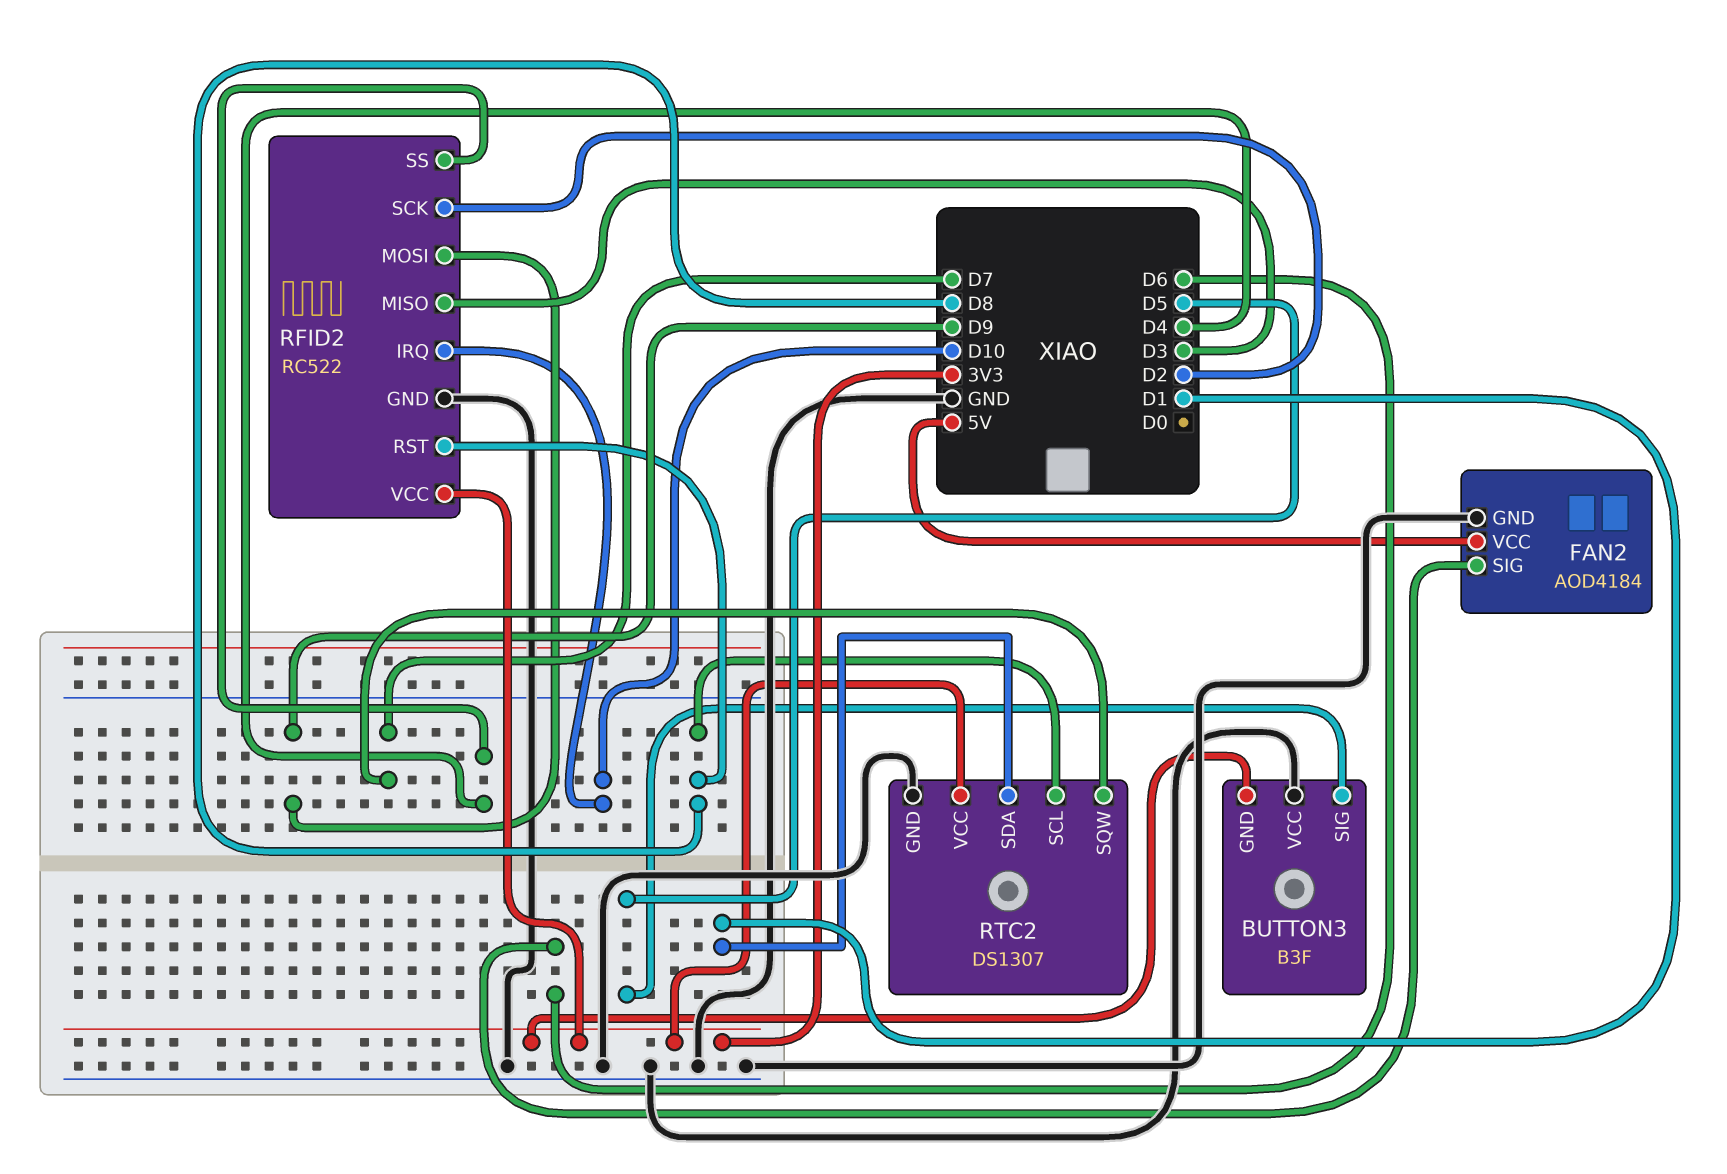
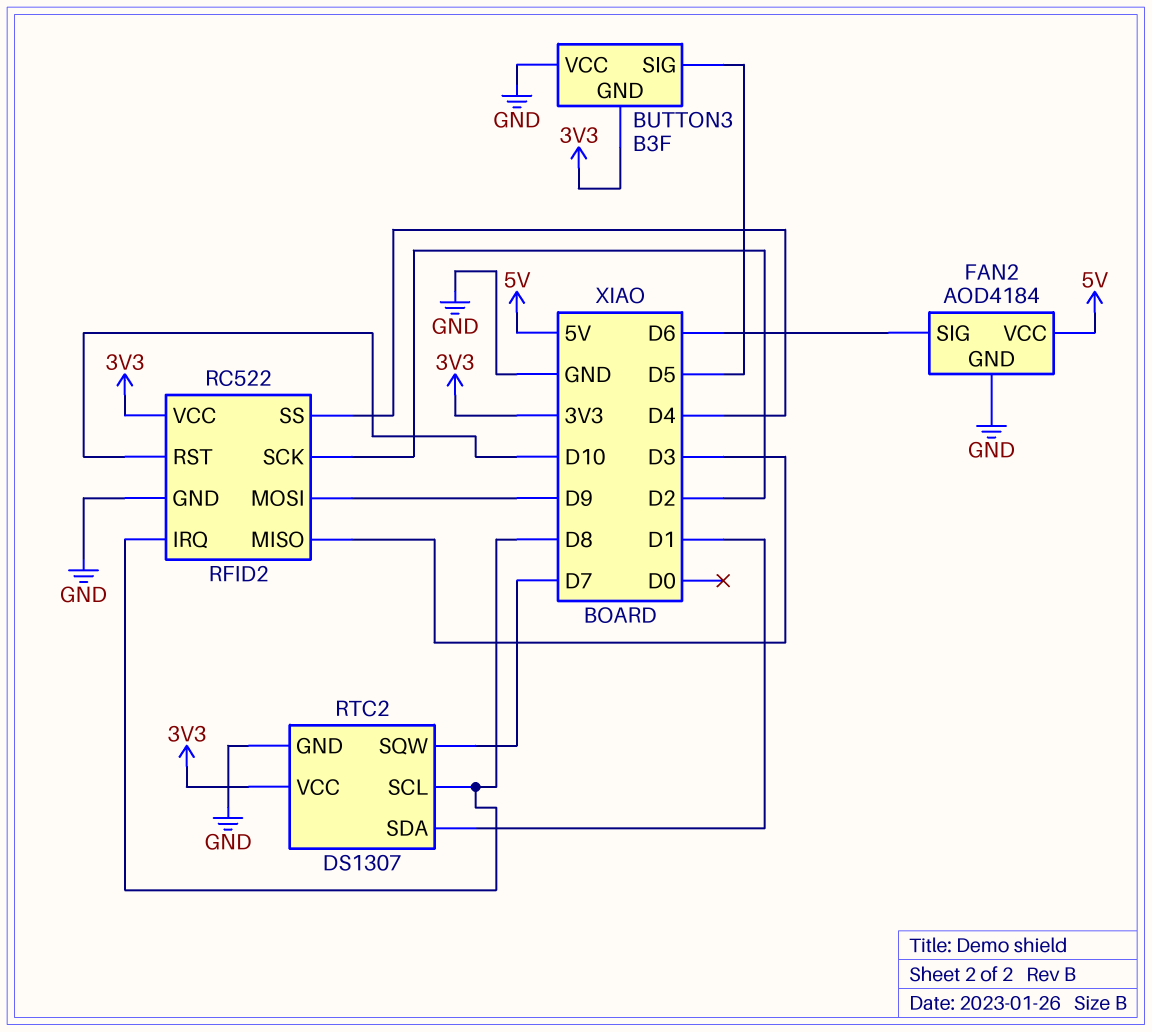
RFID2 pin IRQ: D10 -> D8
RFID2 pin RST: D8 -> D10

